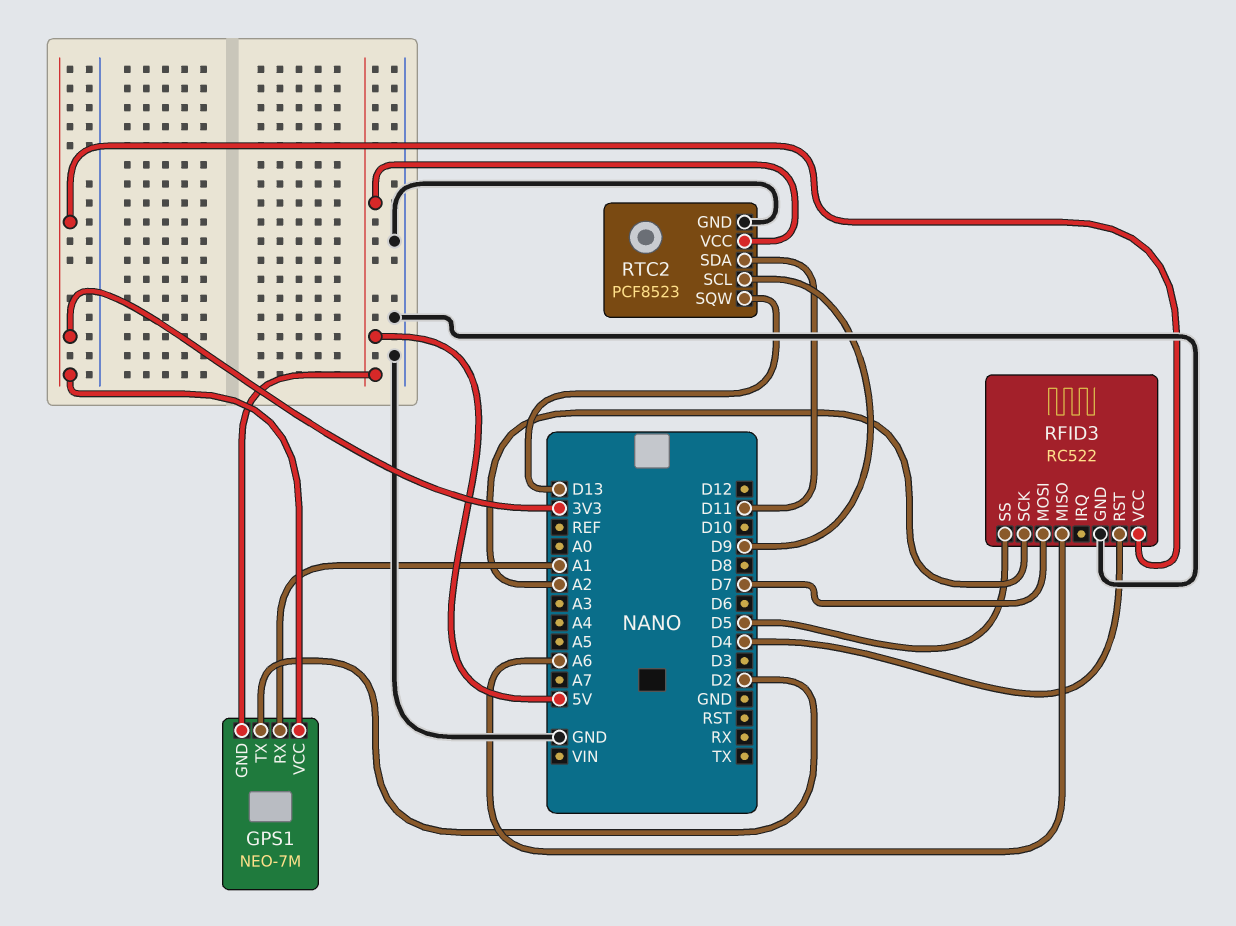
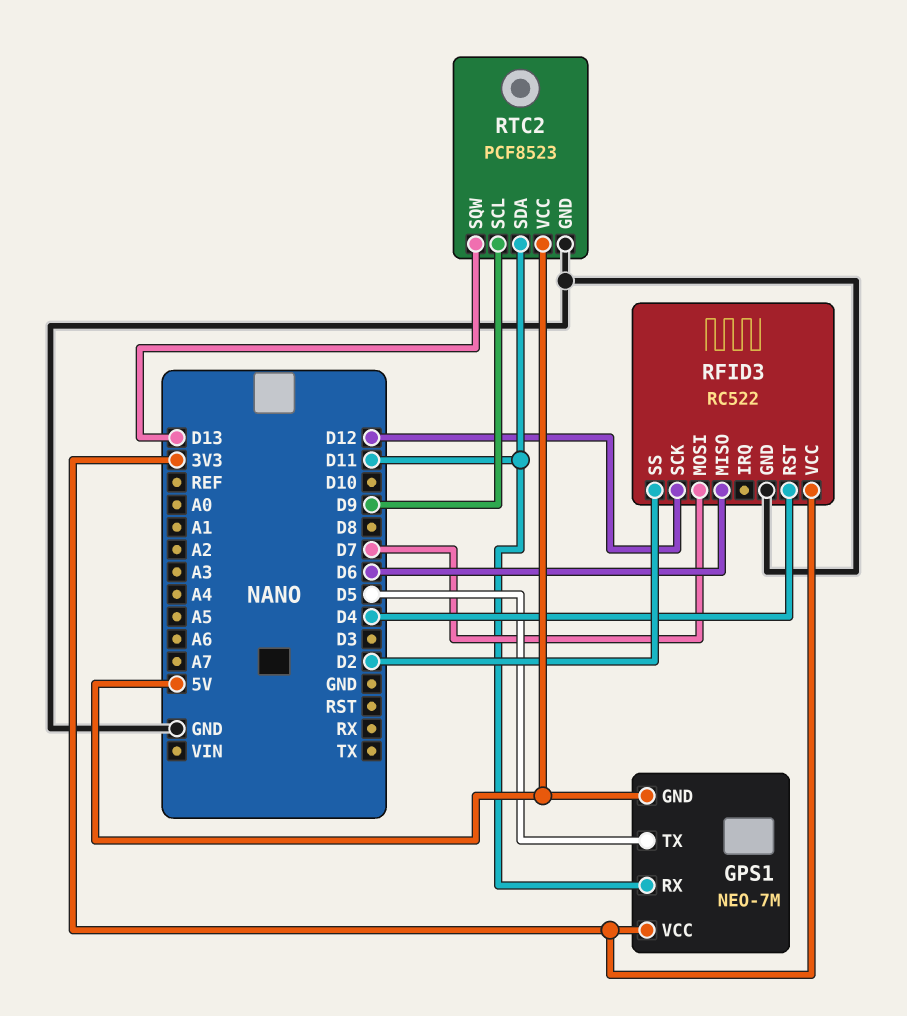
GPS1 pin RX: A1 -> D11
GPS1 pin TX: D2 -> D5
RFID3 pin MISO: A6 -> D6
RFID3 pin SCK: A2 -> D12
RFID3 pin SS: D5 -> D2

